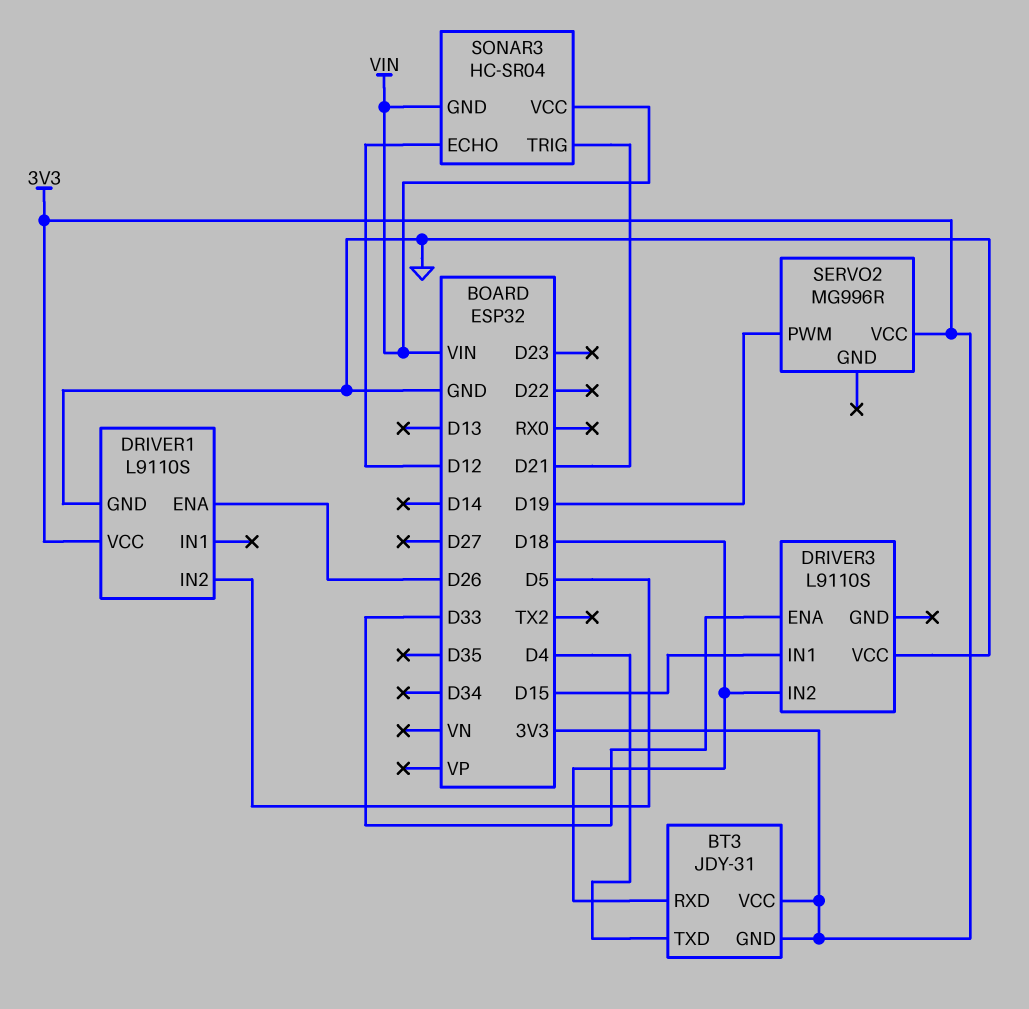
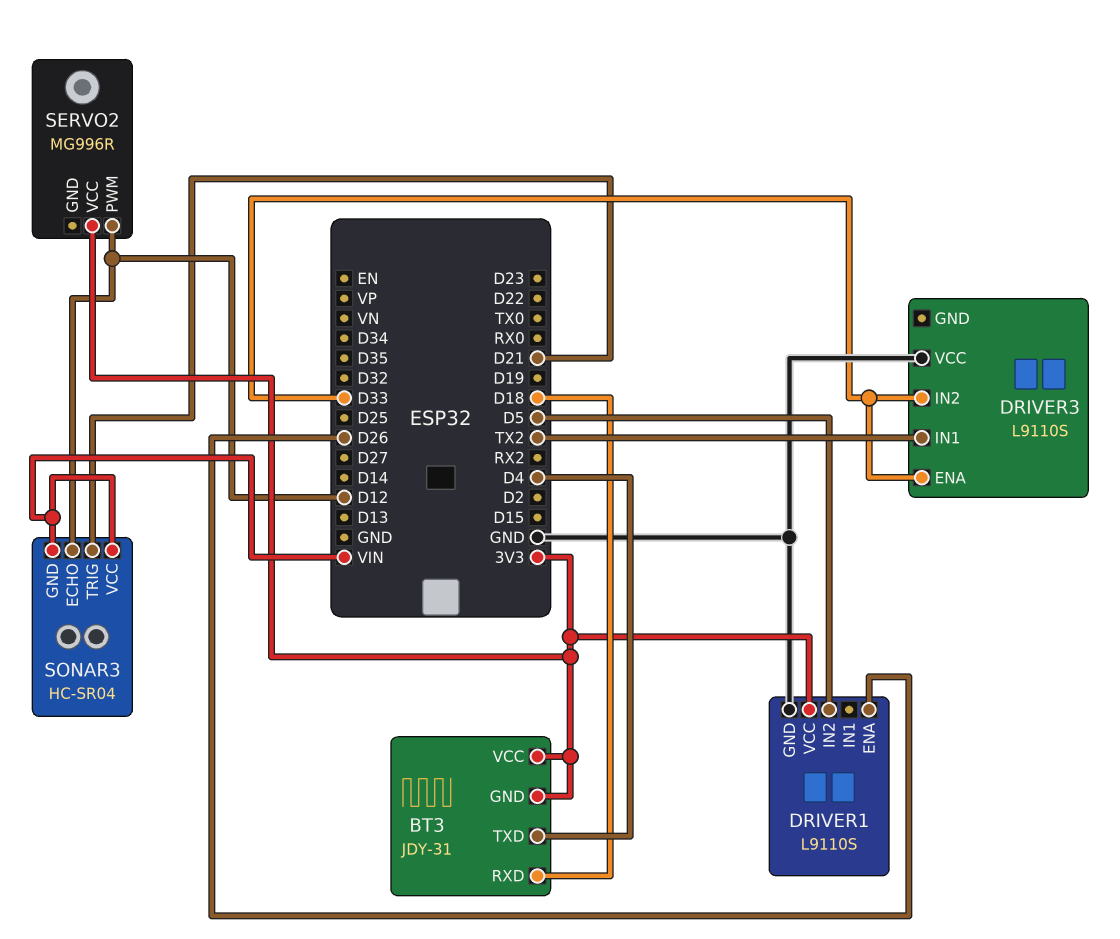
DRIVER3 pin IN1: D15 -> TX2
DRIVER3 pin IN2: D18 -> D33
SERVO2 pin PWM: D19 -> D12

